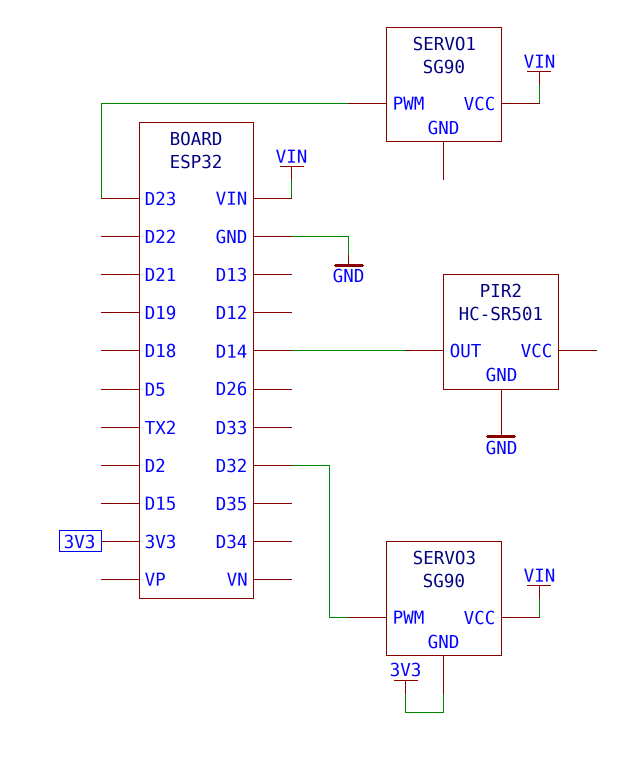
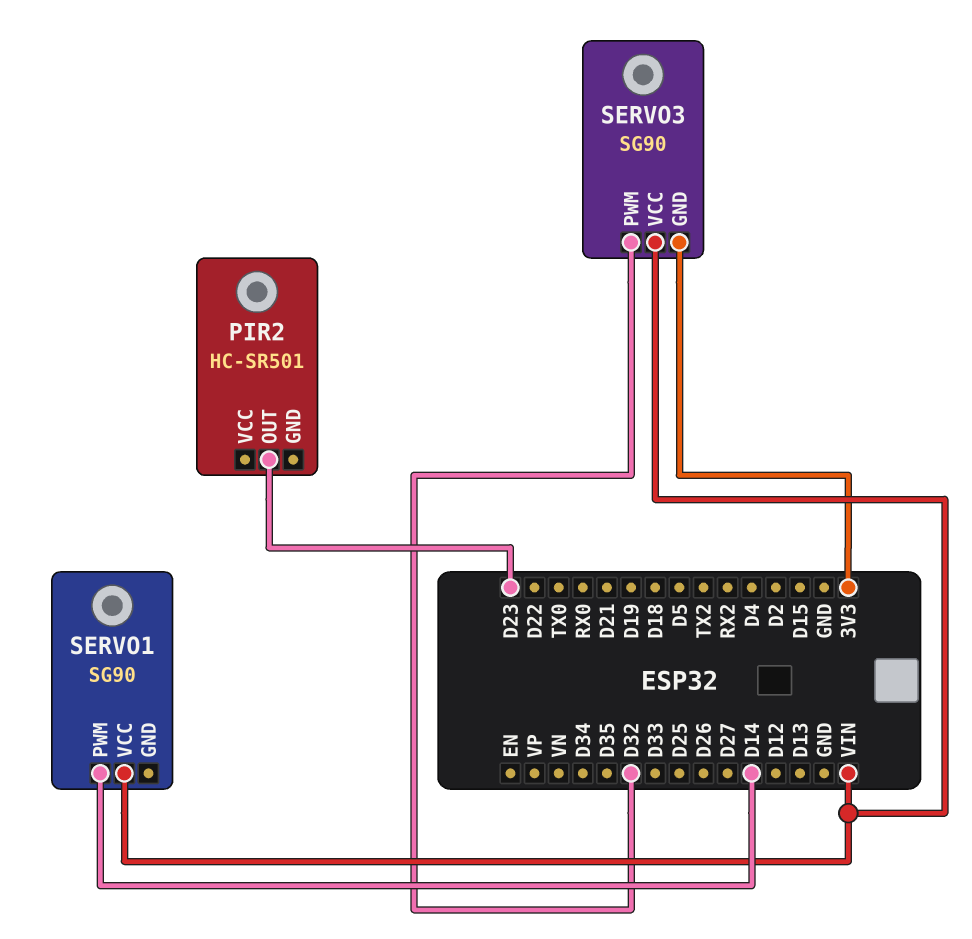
PIR2 pin GND: GND -> none
PIR2 pin OUT: D14 -> D23
SERVO1 pin PWM: D23 -> D14

